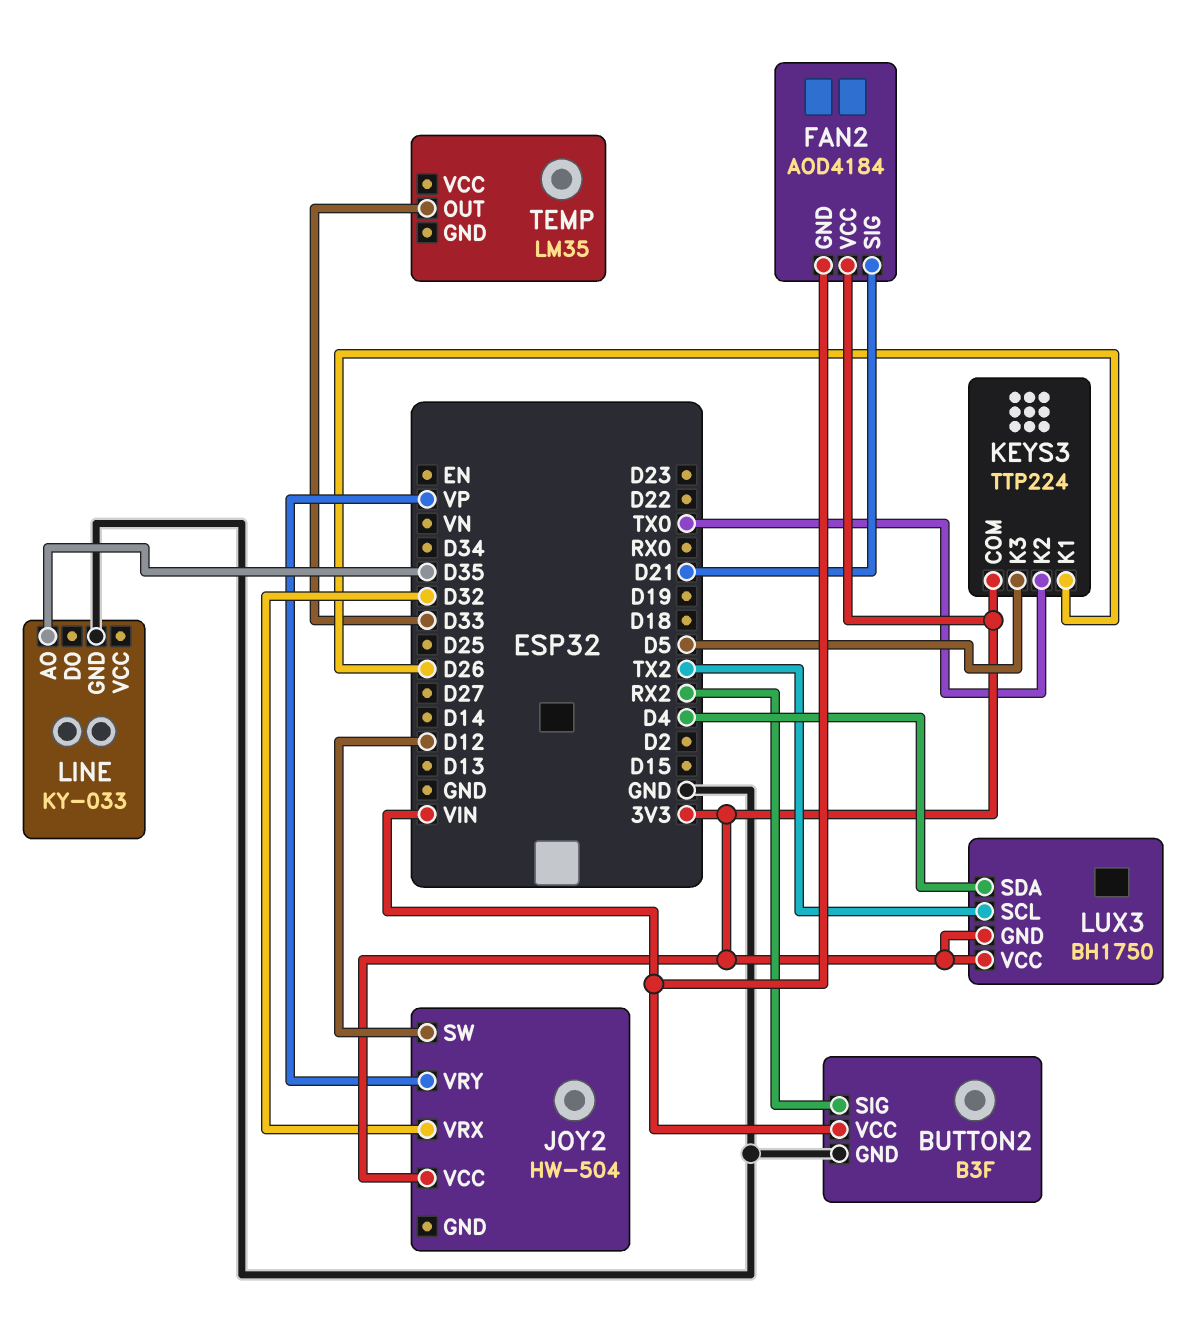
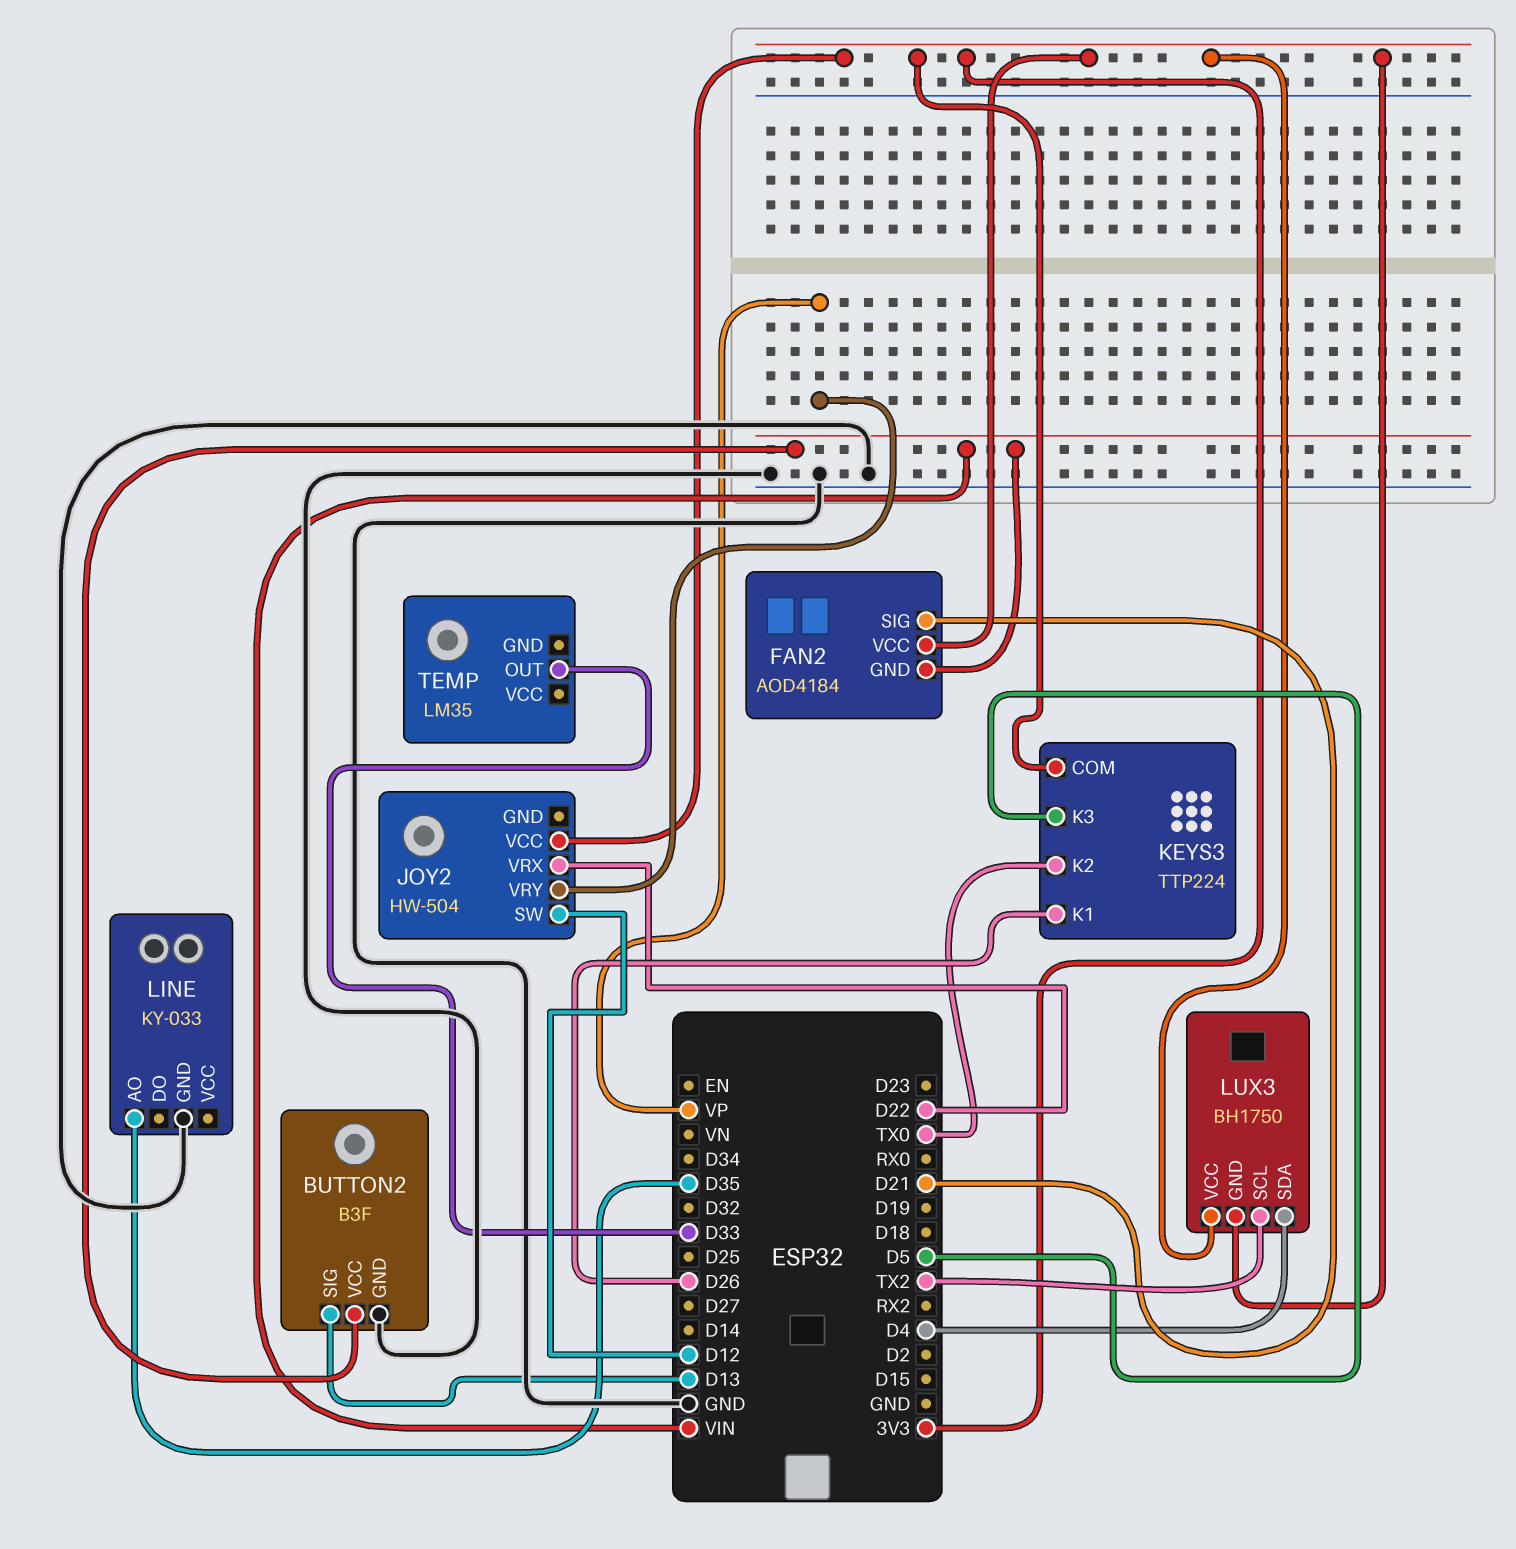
BUTTON2 pin SIG: RX2 -> D13
JOY2 pin VRX: D32 -> D22

